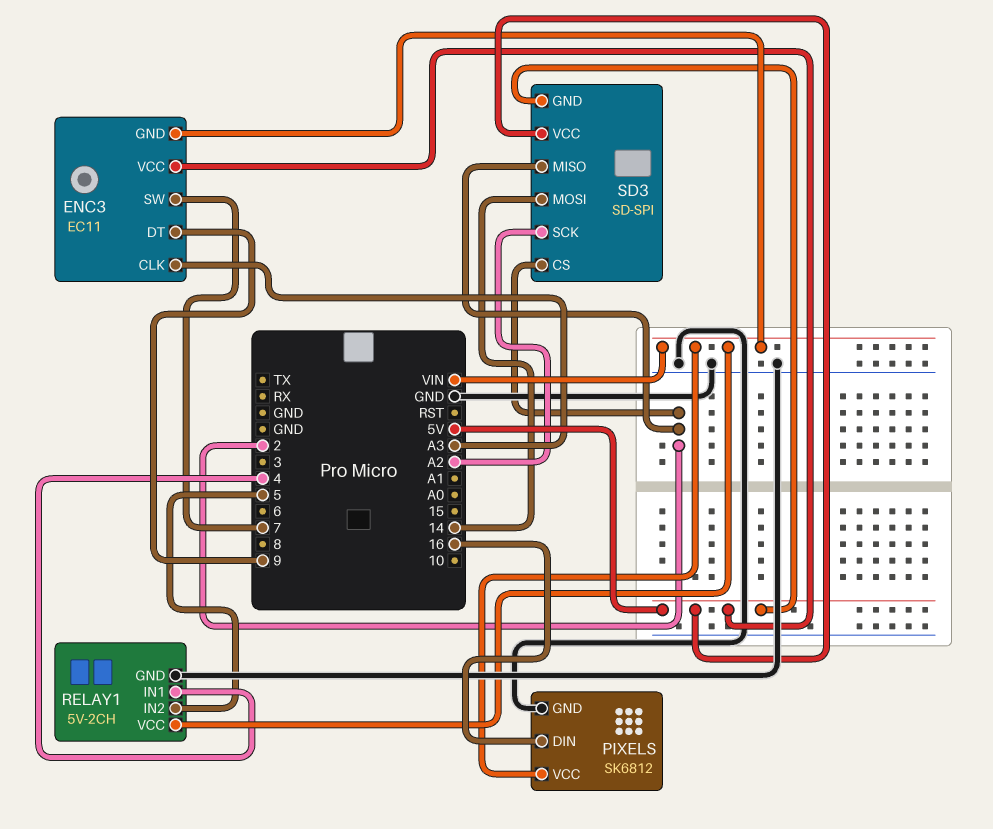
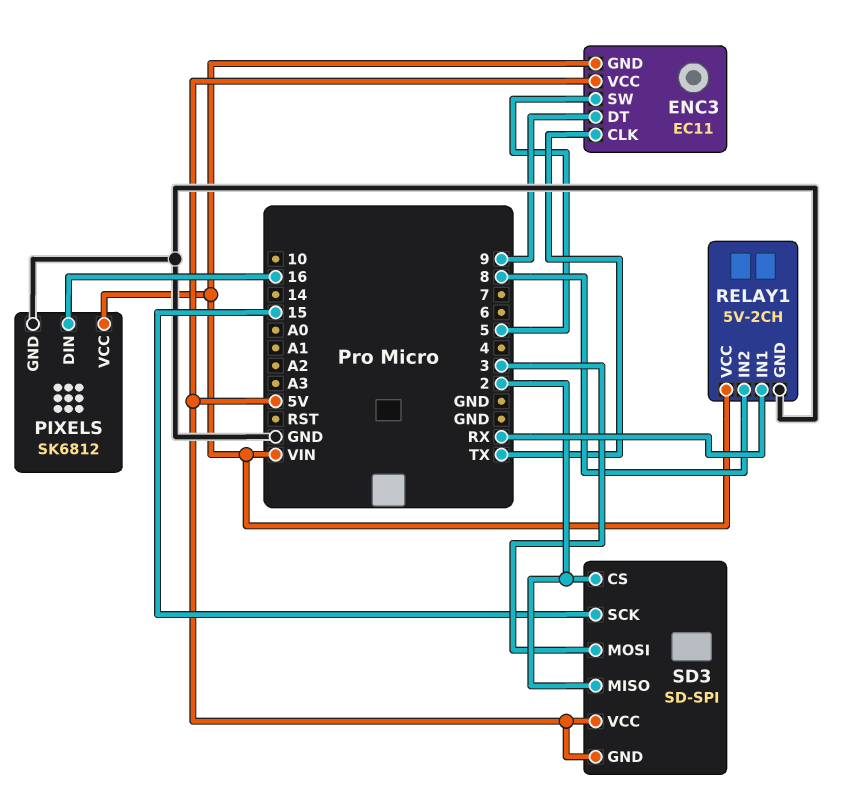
ENC3 pin CLK: A3 -> TX
ENC3 pin SW: 7 -> 5
RELAY1 pin IN1: 4 -> RX
RELAY1 pin IN2: 5 -> 8
SD3 pin MOSI: 14 -> 3
SD3 pin SCK: A2 -> 15

